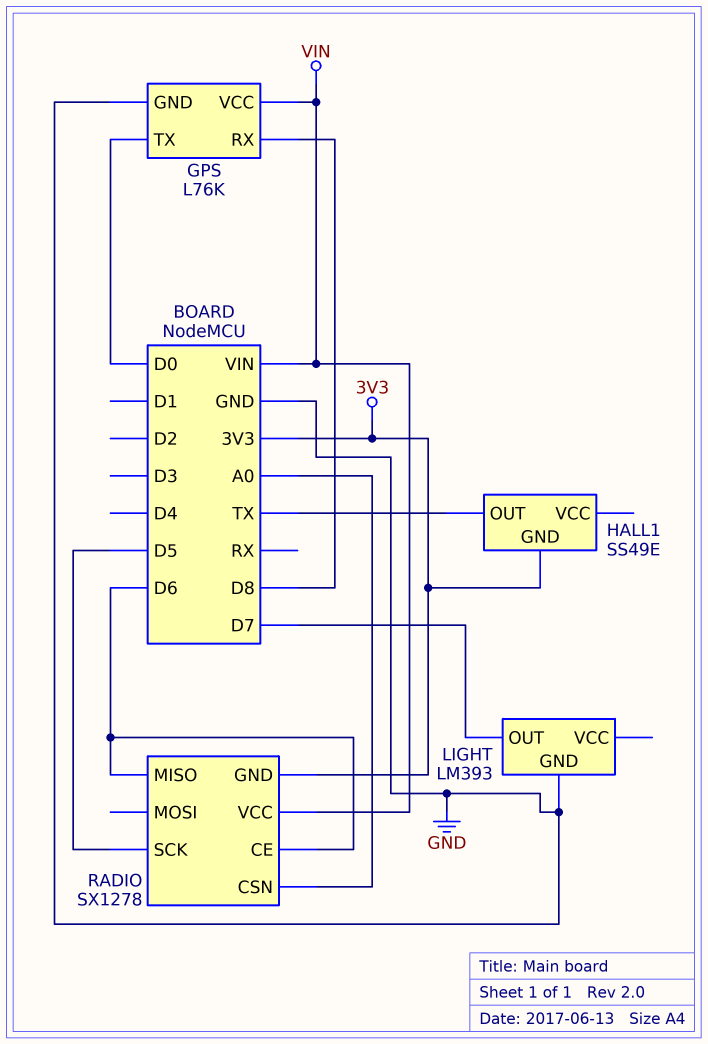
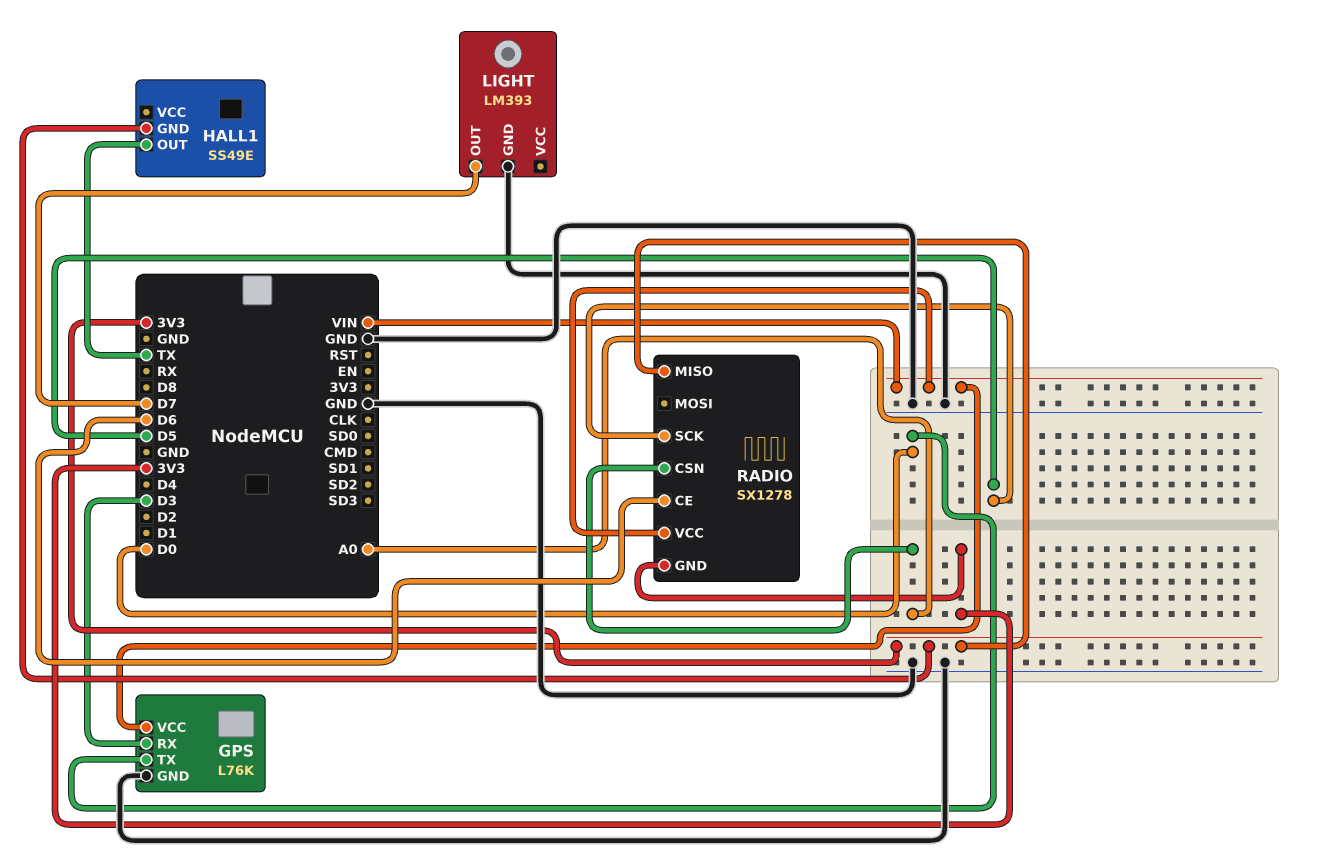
GPS pin RX: D8 -> D3
RADIO pin MISO: D6 -> 3V3

